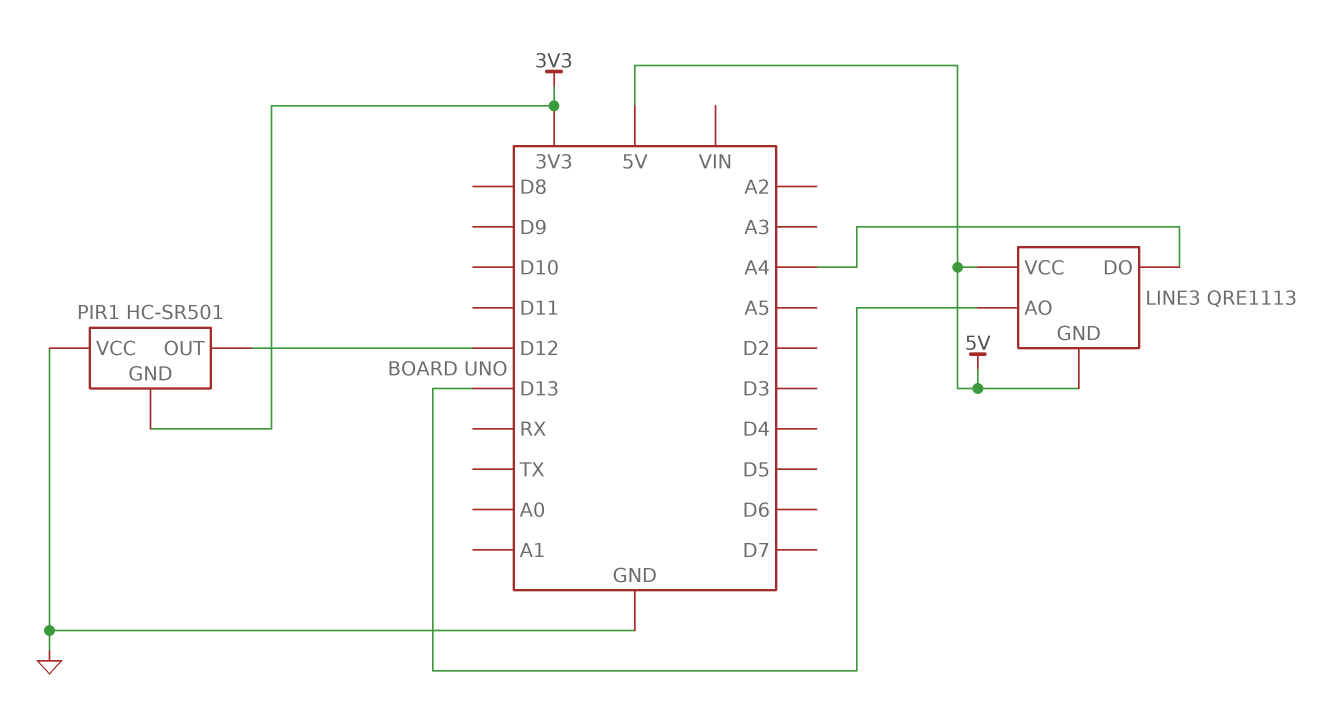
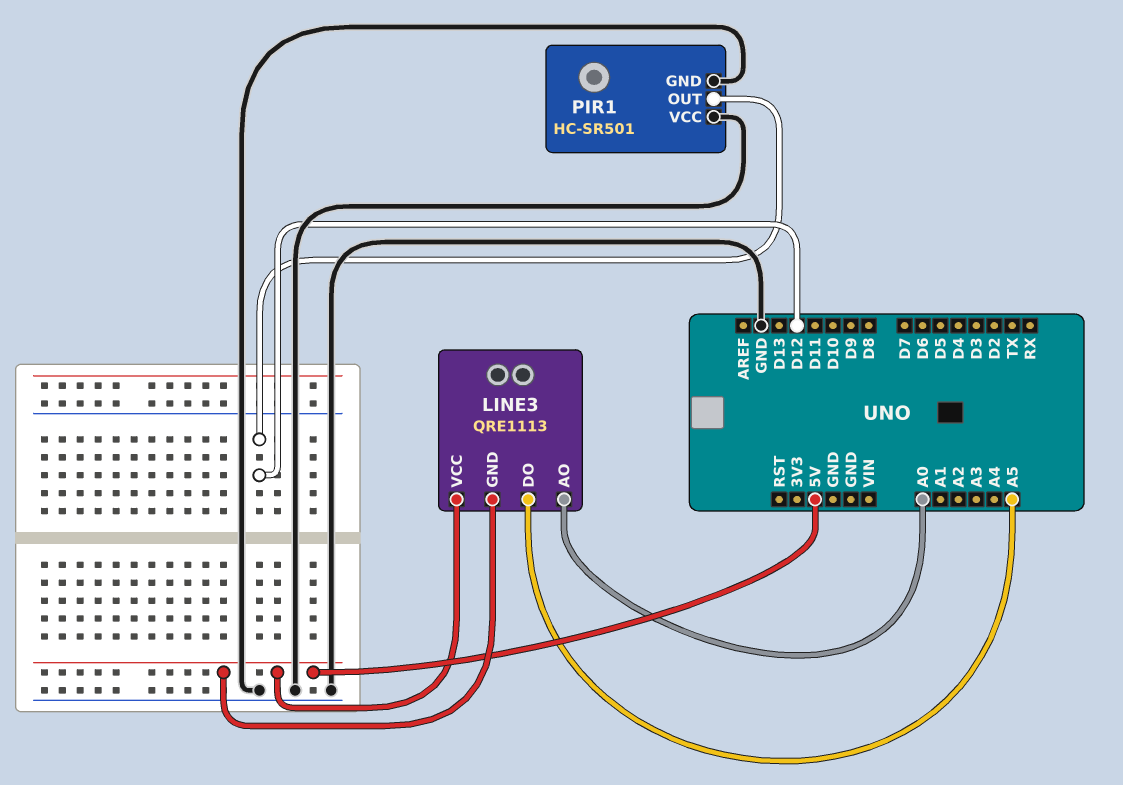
LINE3 pin AO: D13 -> A0
LINE3 pin DO: A4 -> A5
PIR1 pin GND: 3V3 -> GND

